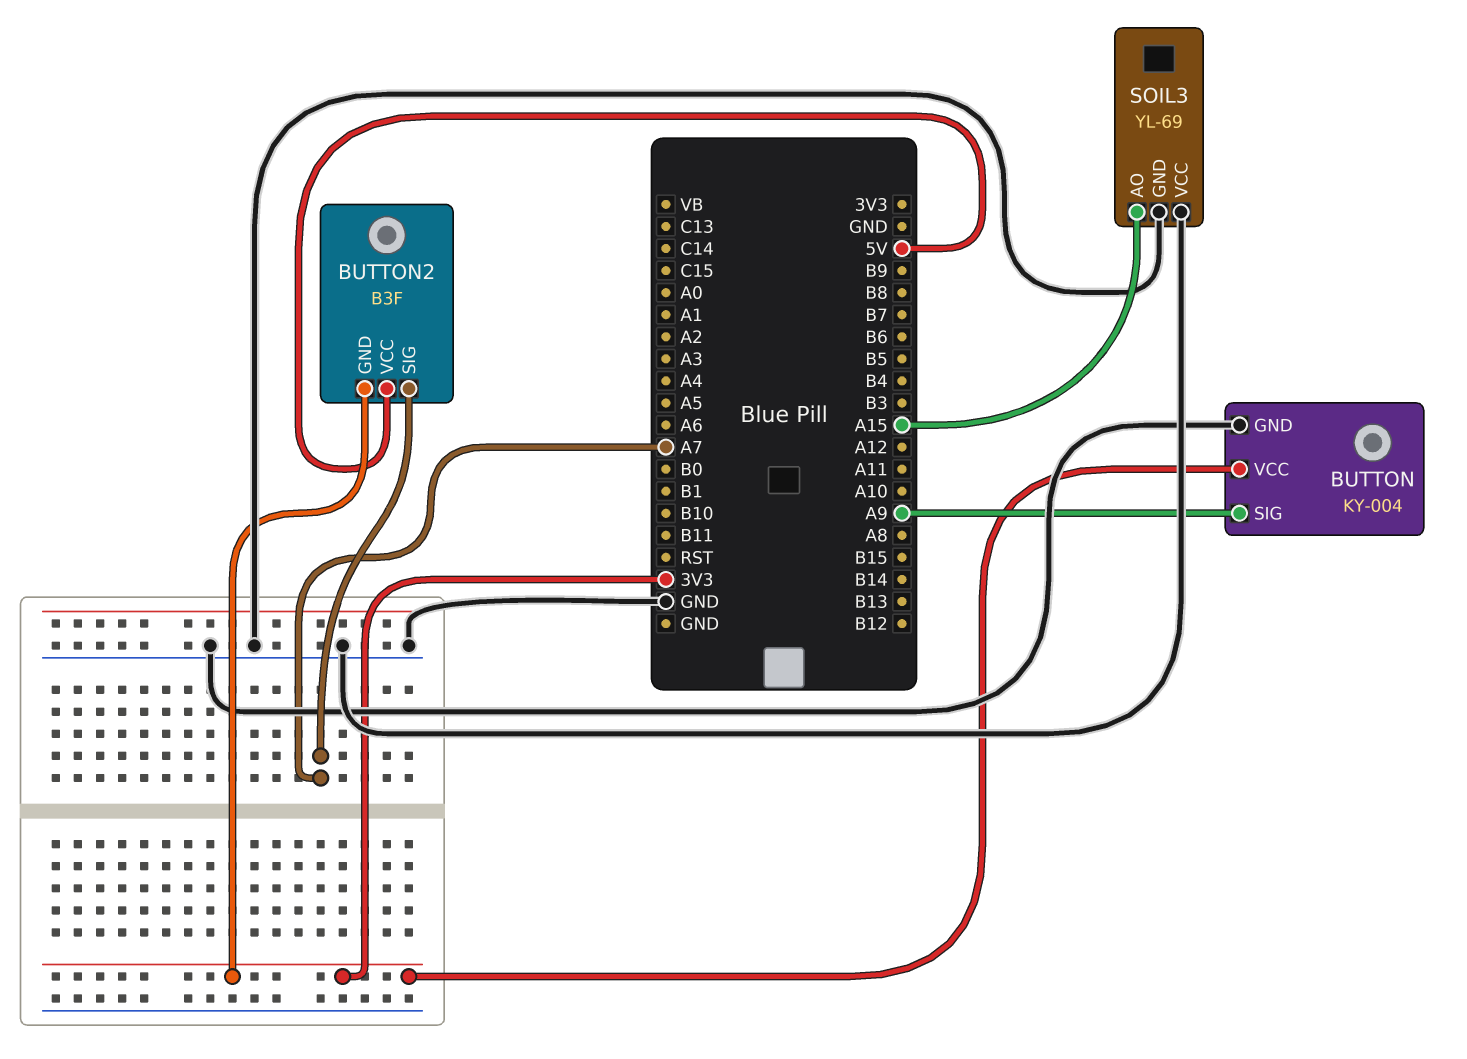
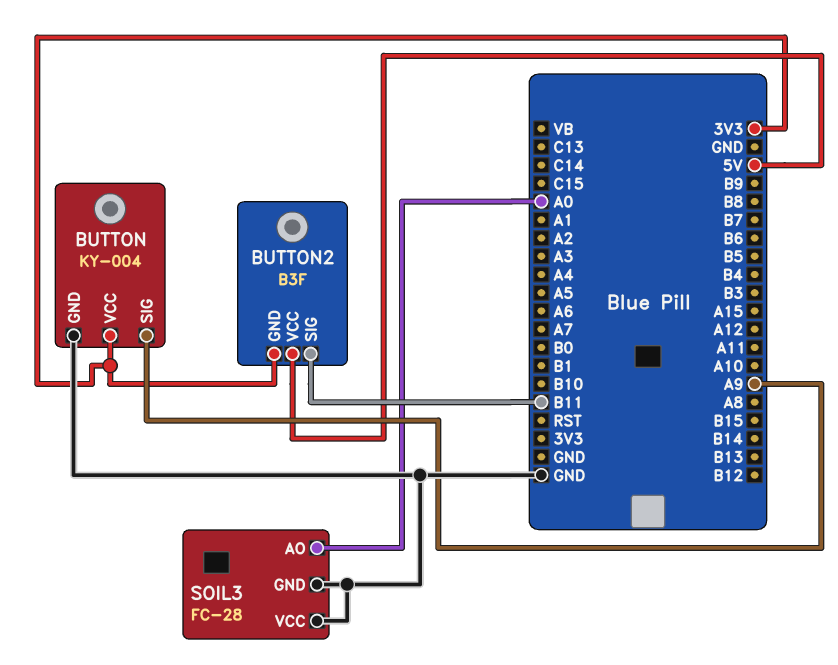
BUTTON2 pin SIG: A7 -> B11
SOIL3: YL-69 -> FC-28
SOIL3 pin AO: A15 -> A0

